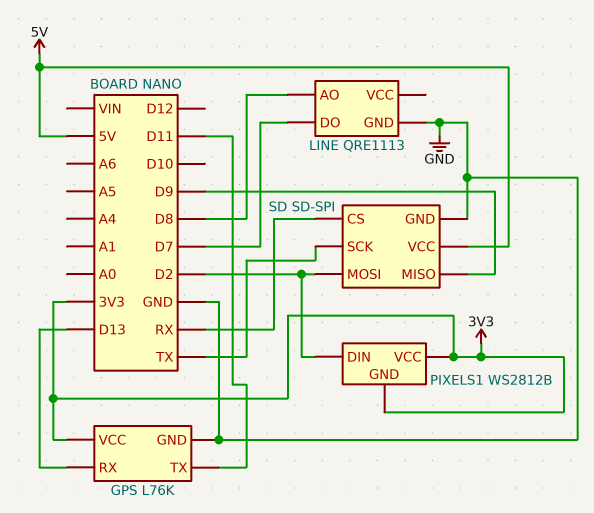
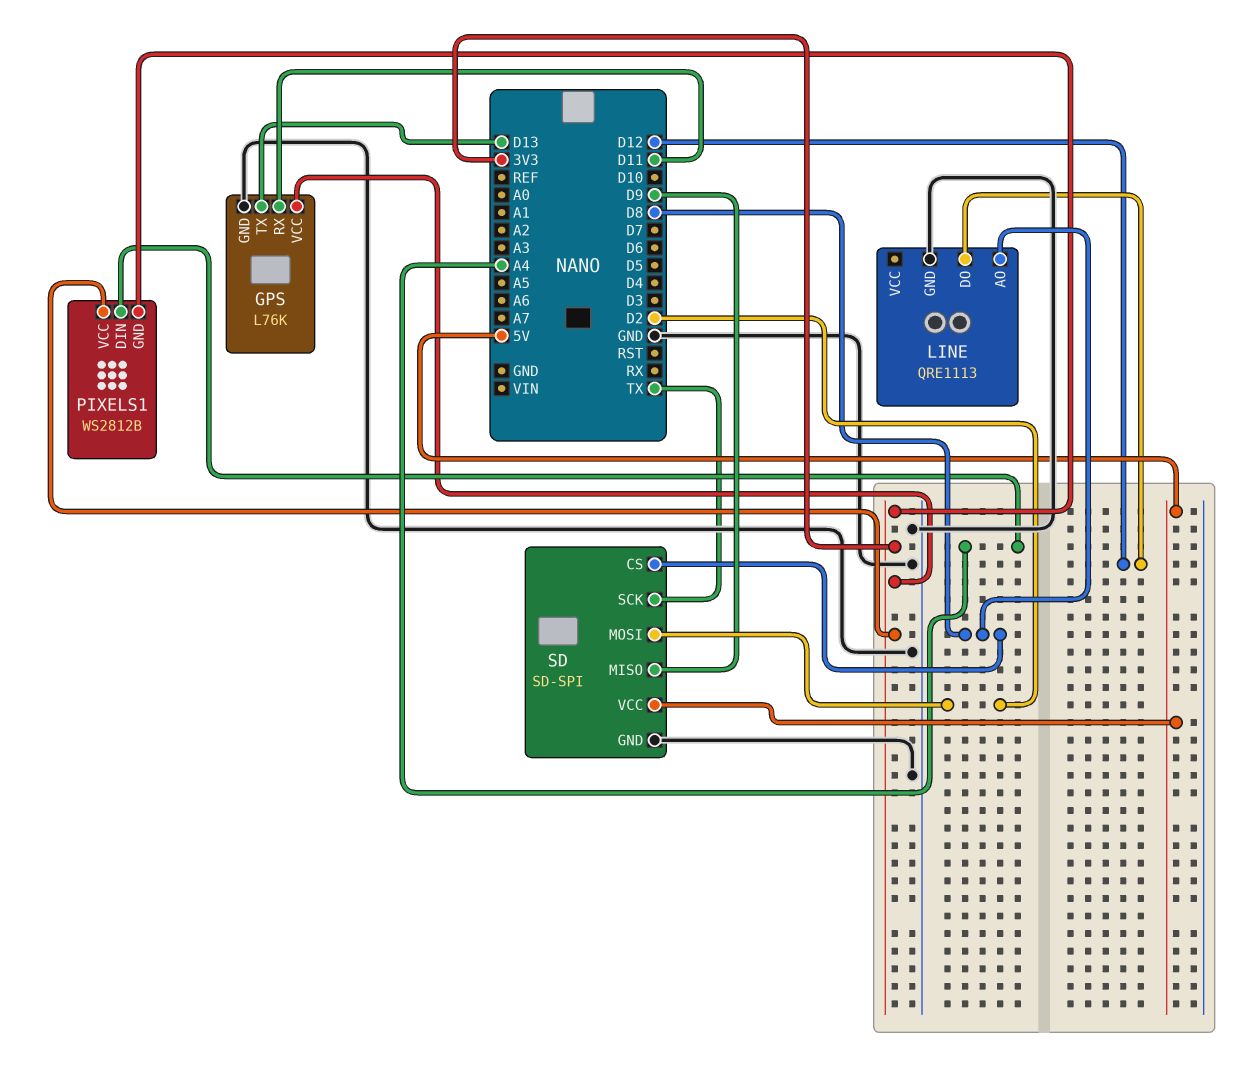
GPS pin RX: D13 -> D11
GPS pin TX: D11 -> D13
LINE pin DO: D7 -> D12
PIXELS1 pin DIN: D2 -> A4
SD pin CS: RX -> D8

